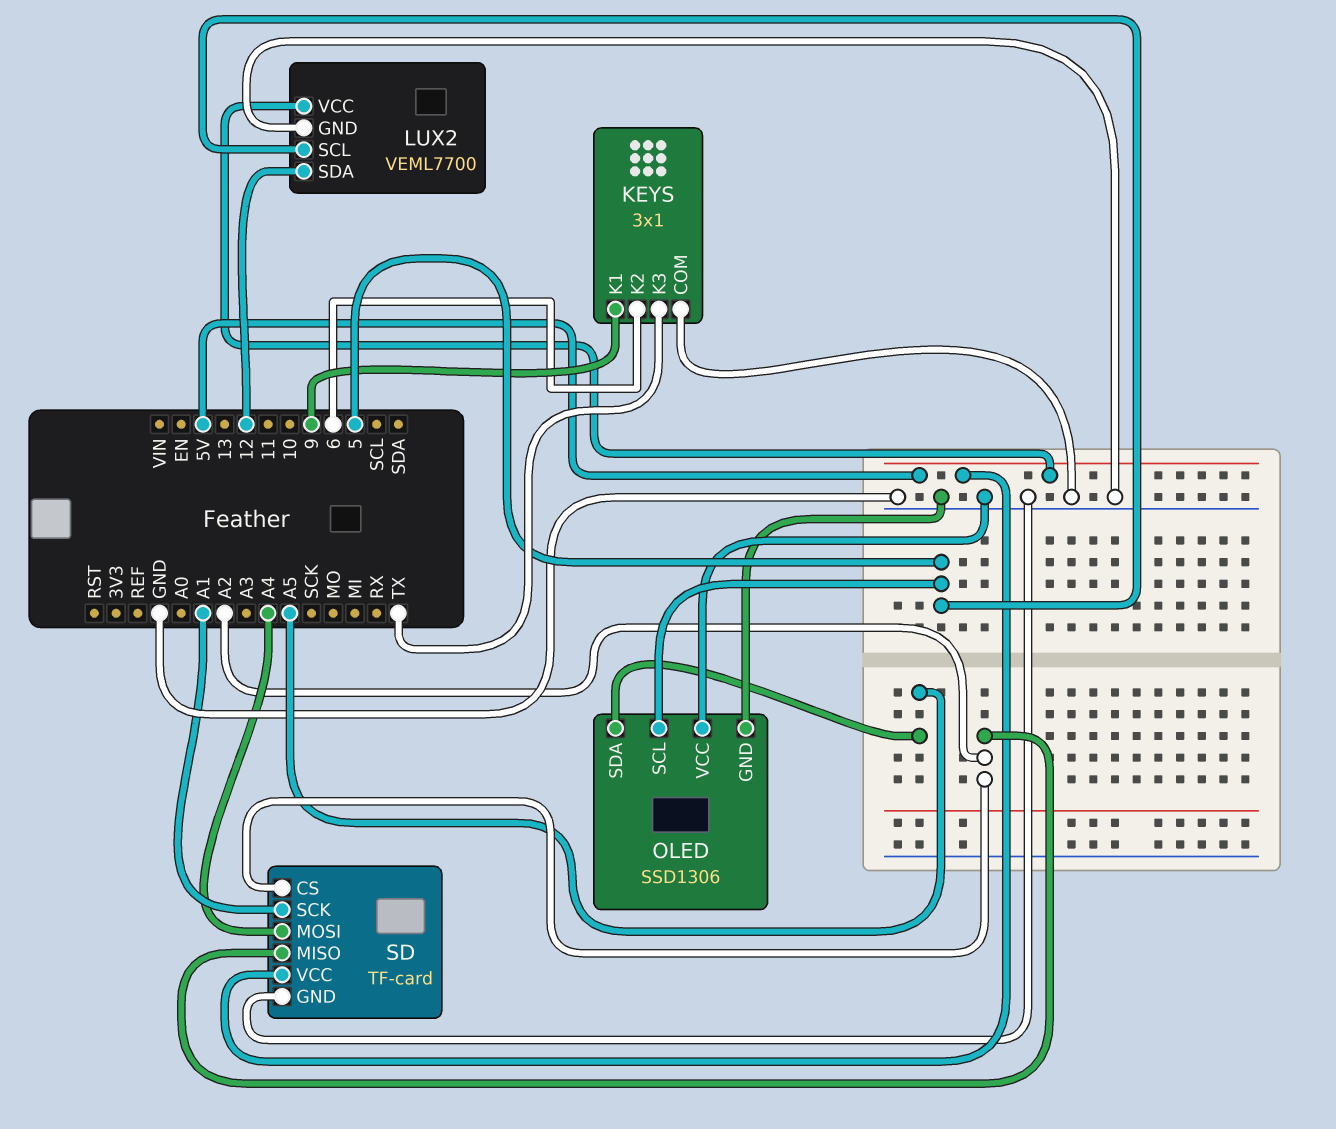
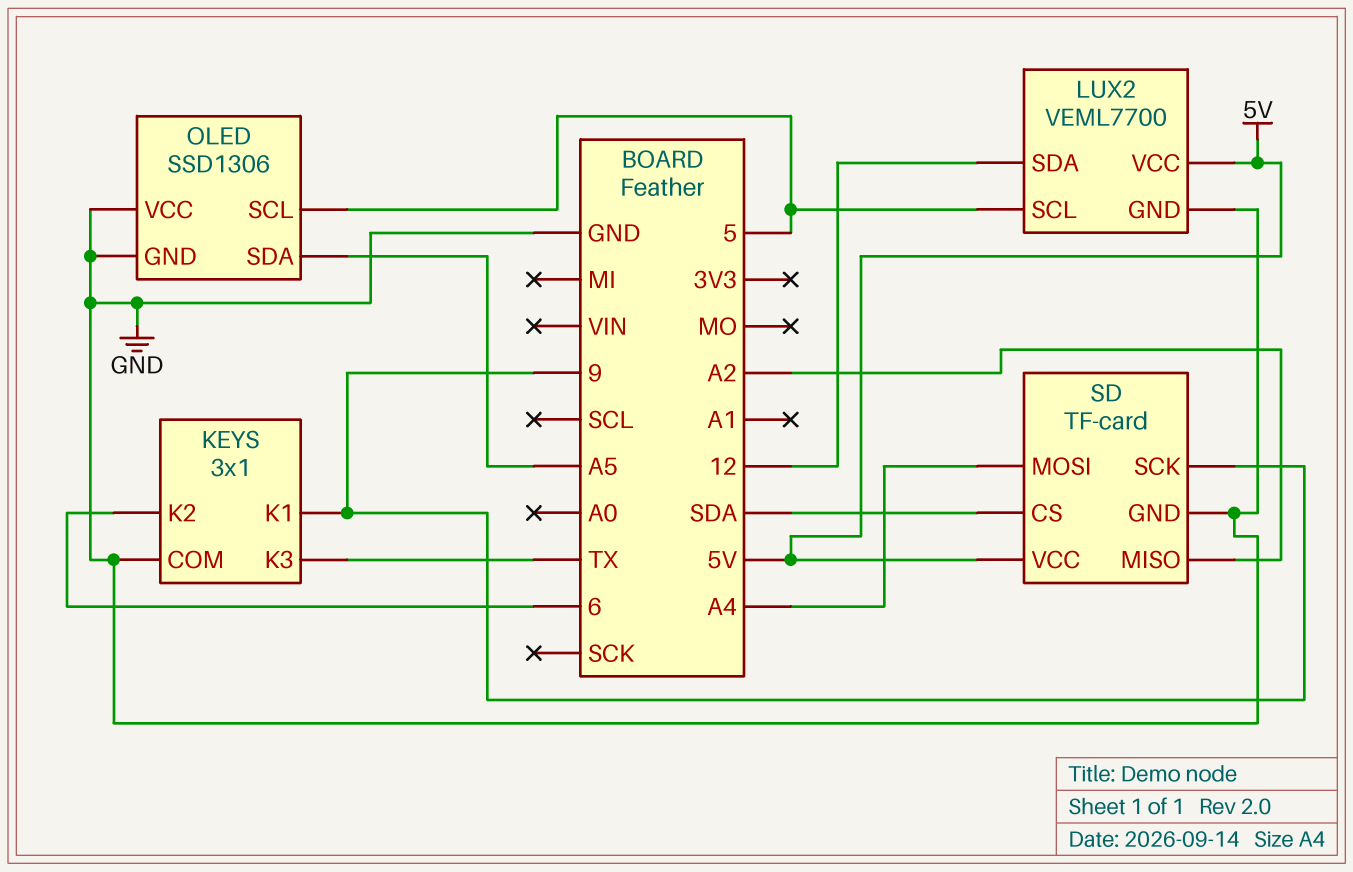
SD pin CS: A2 -> SDA
SD pin SCK: A1 -> 9

